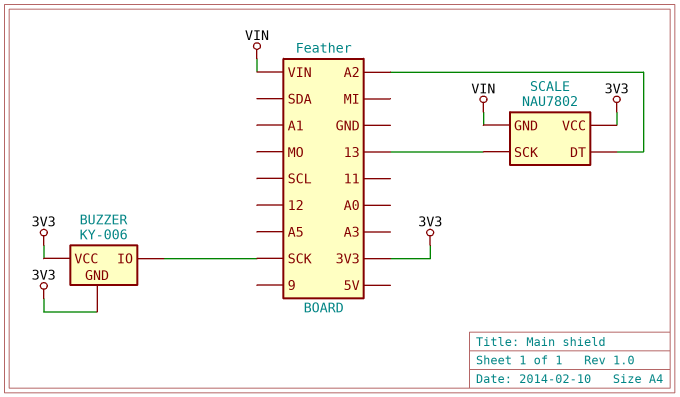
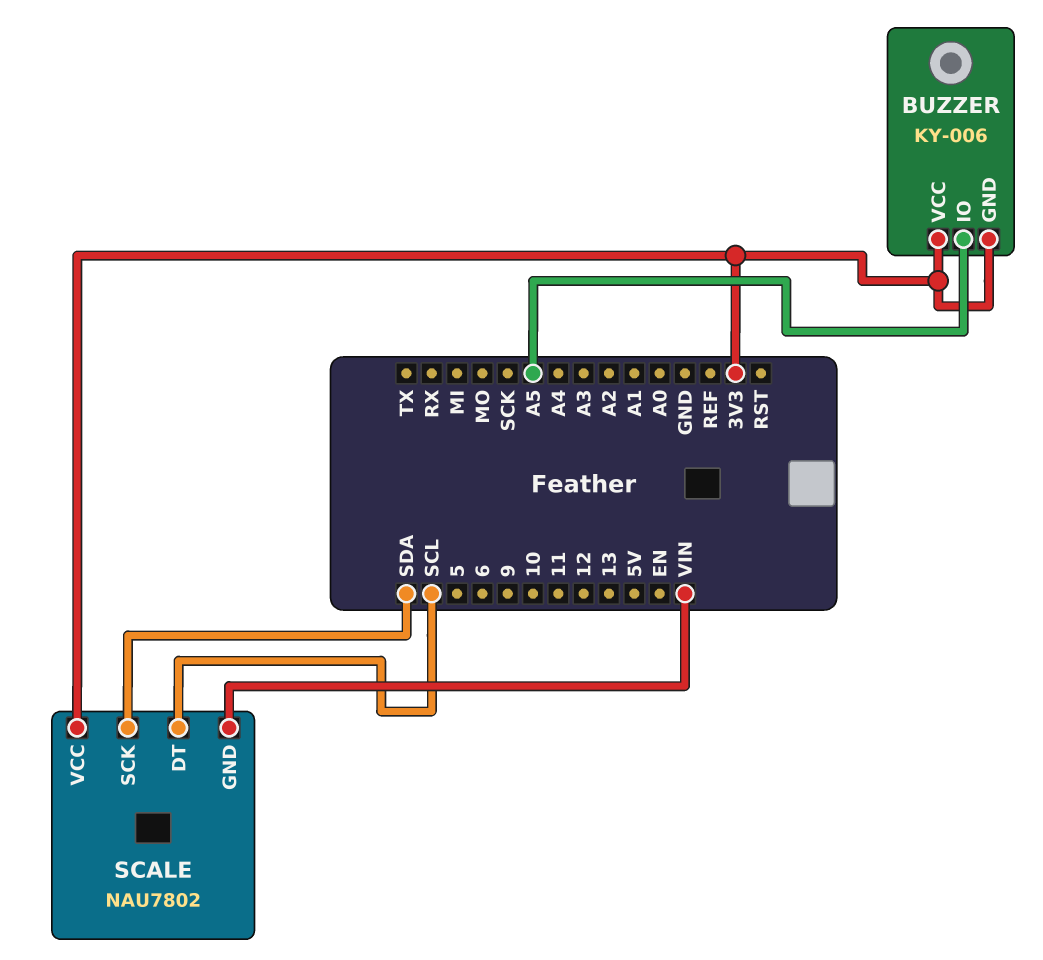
BUZZER pin IO: SCK -> A5
SCALE pin DT: A2 -> SCL
SCALE pin SCK: 13 -> SDA

